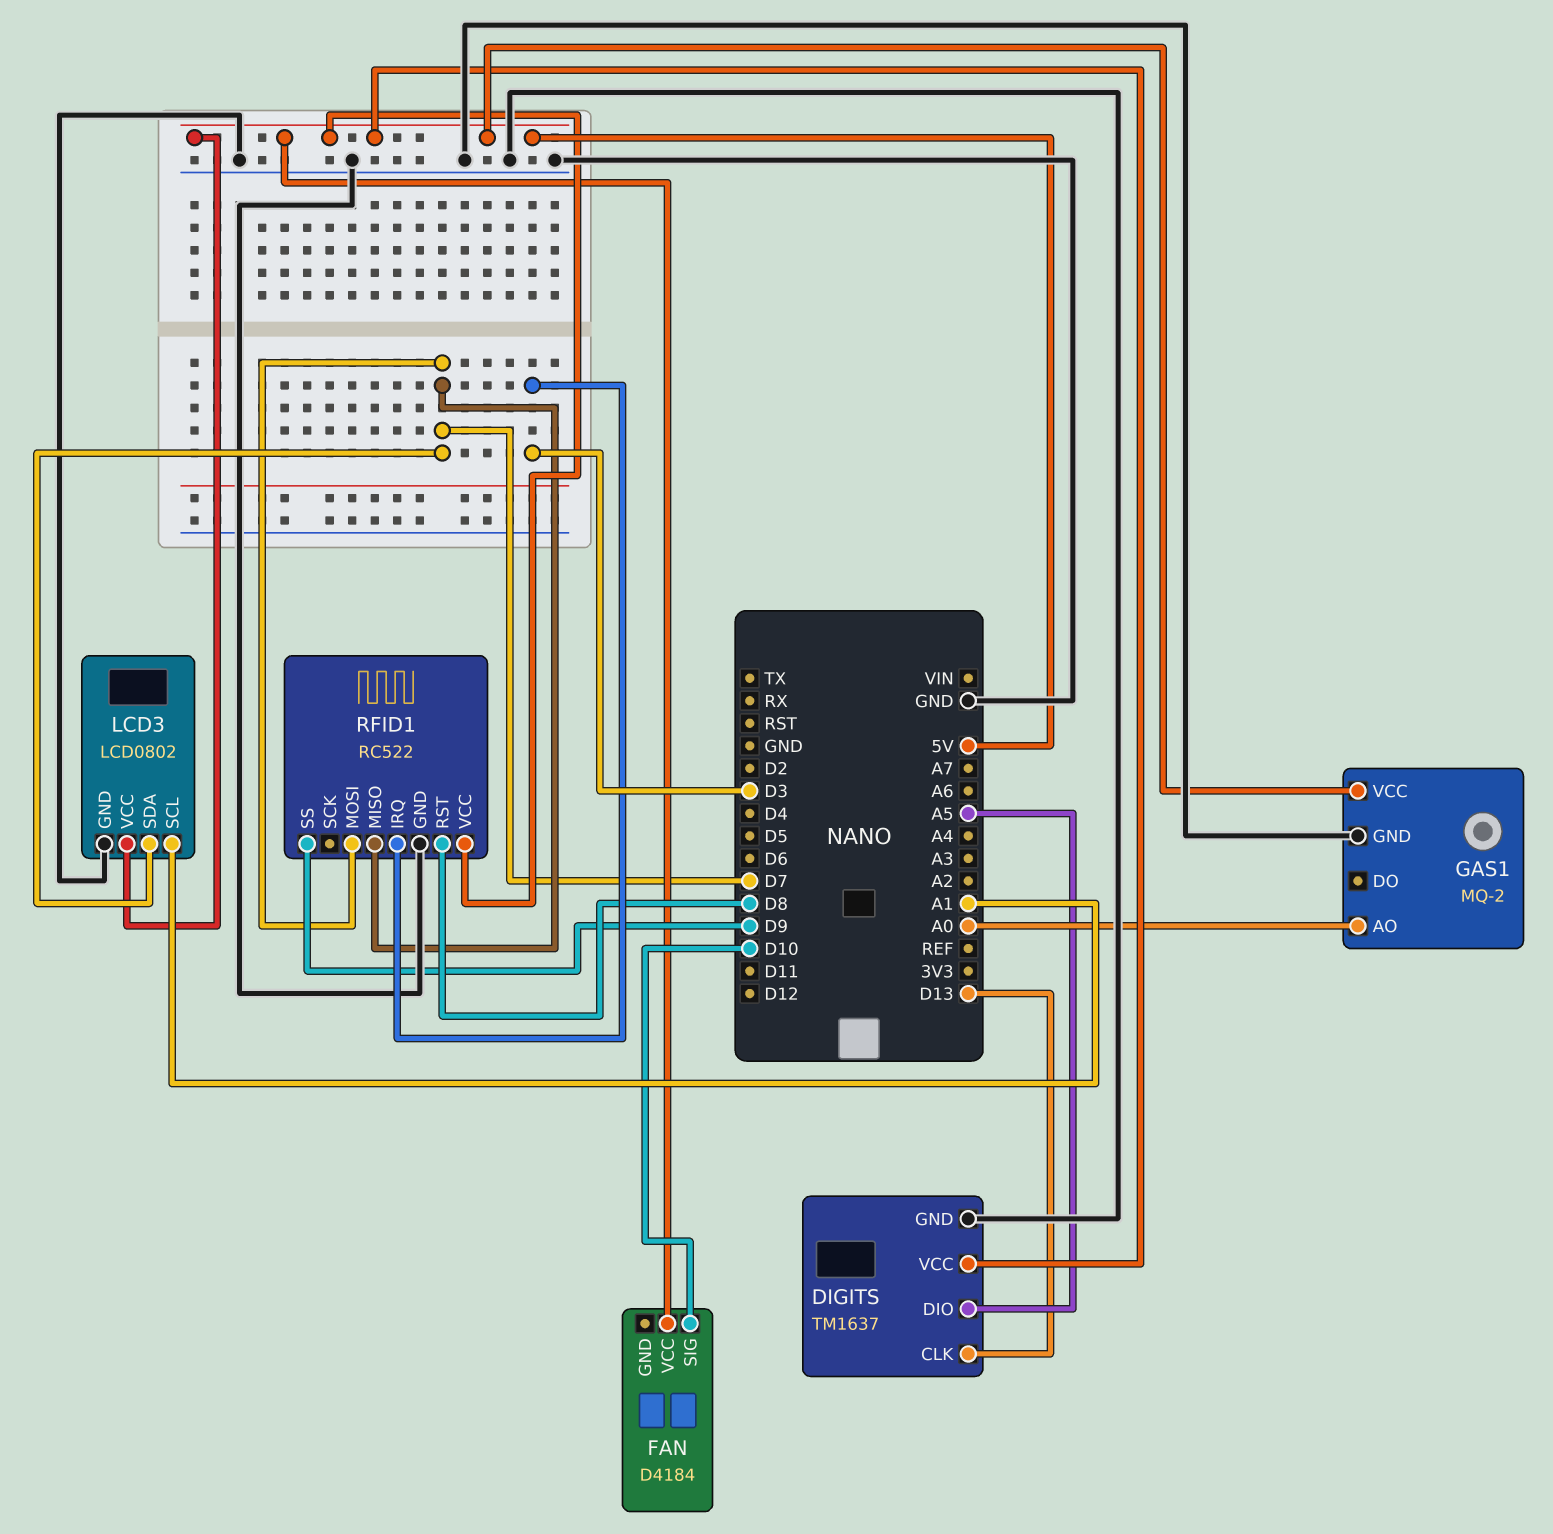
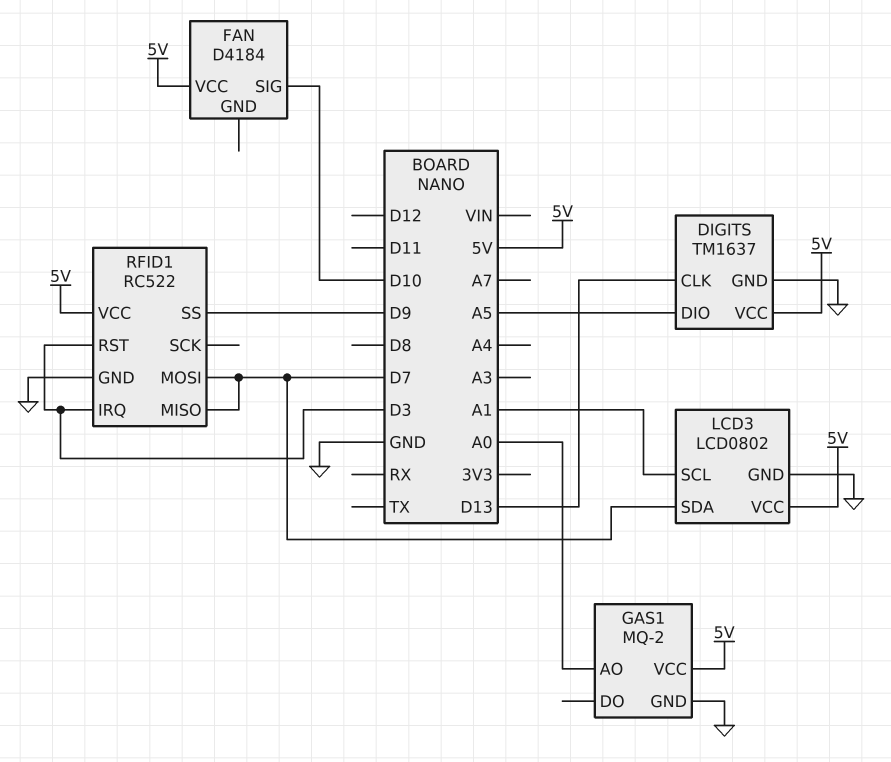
RFID1 pin RST: D8 -> D3

